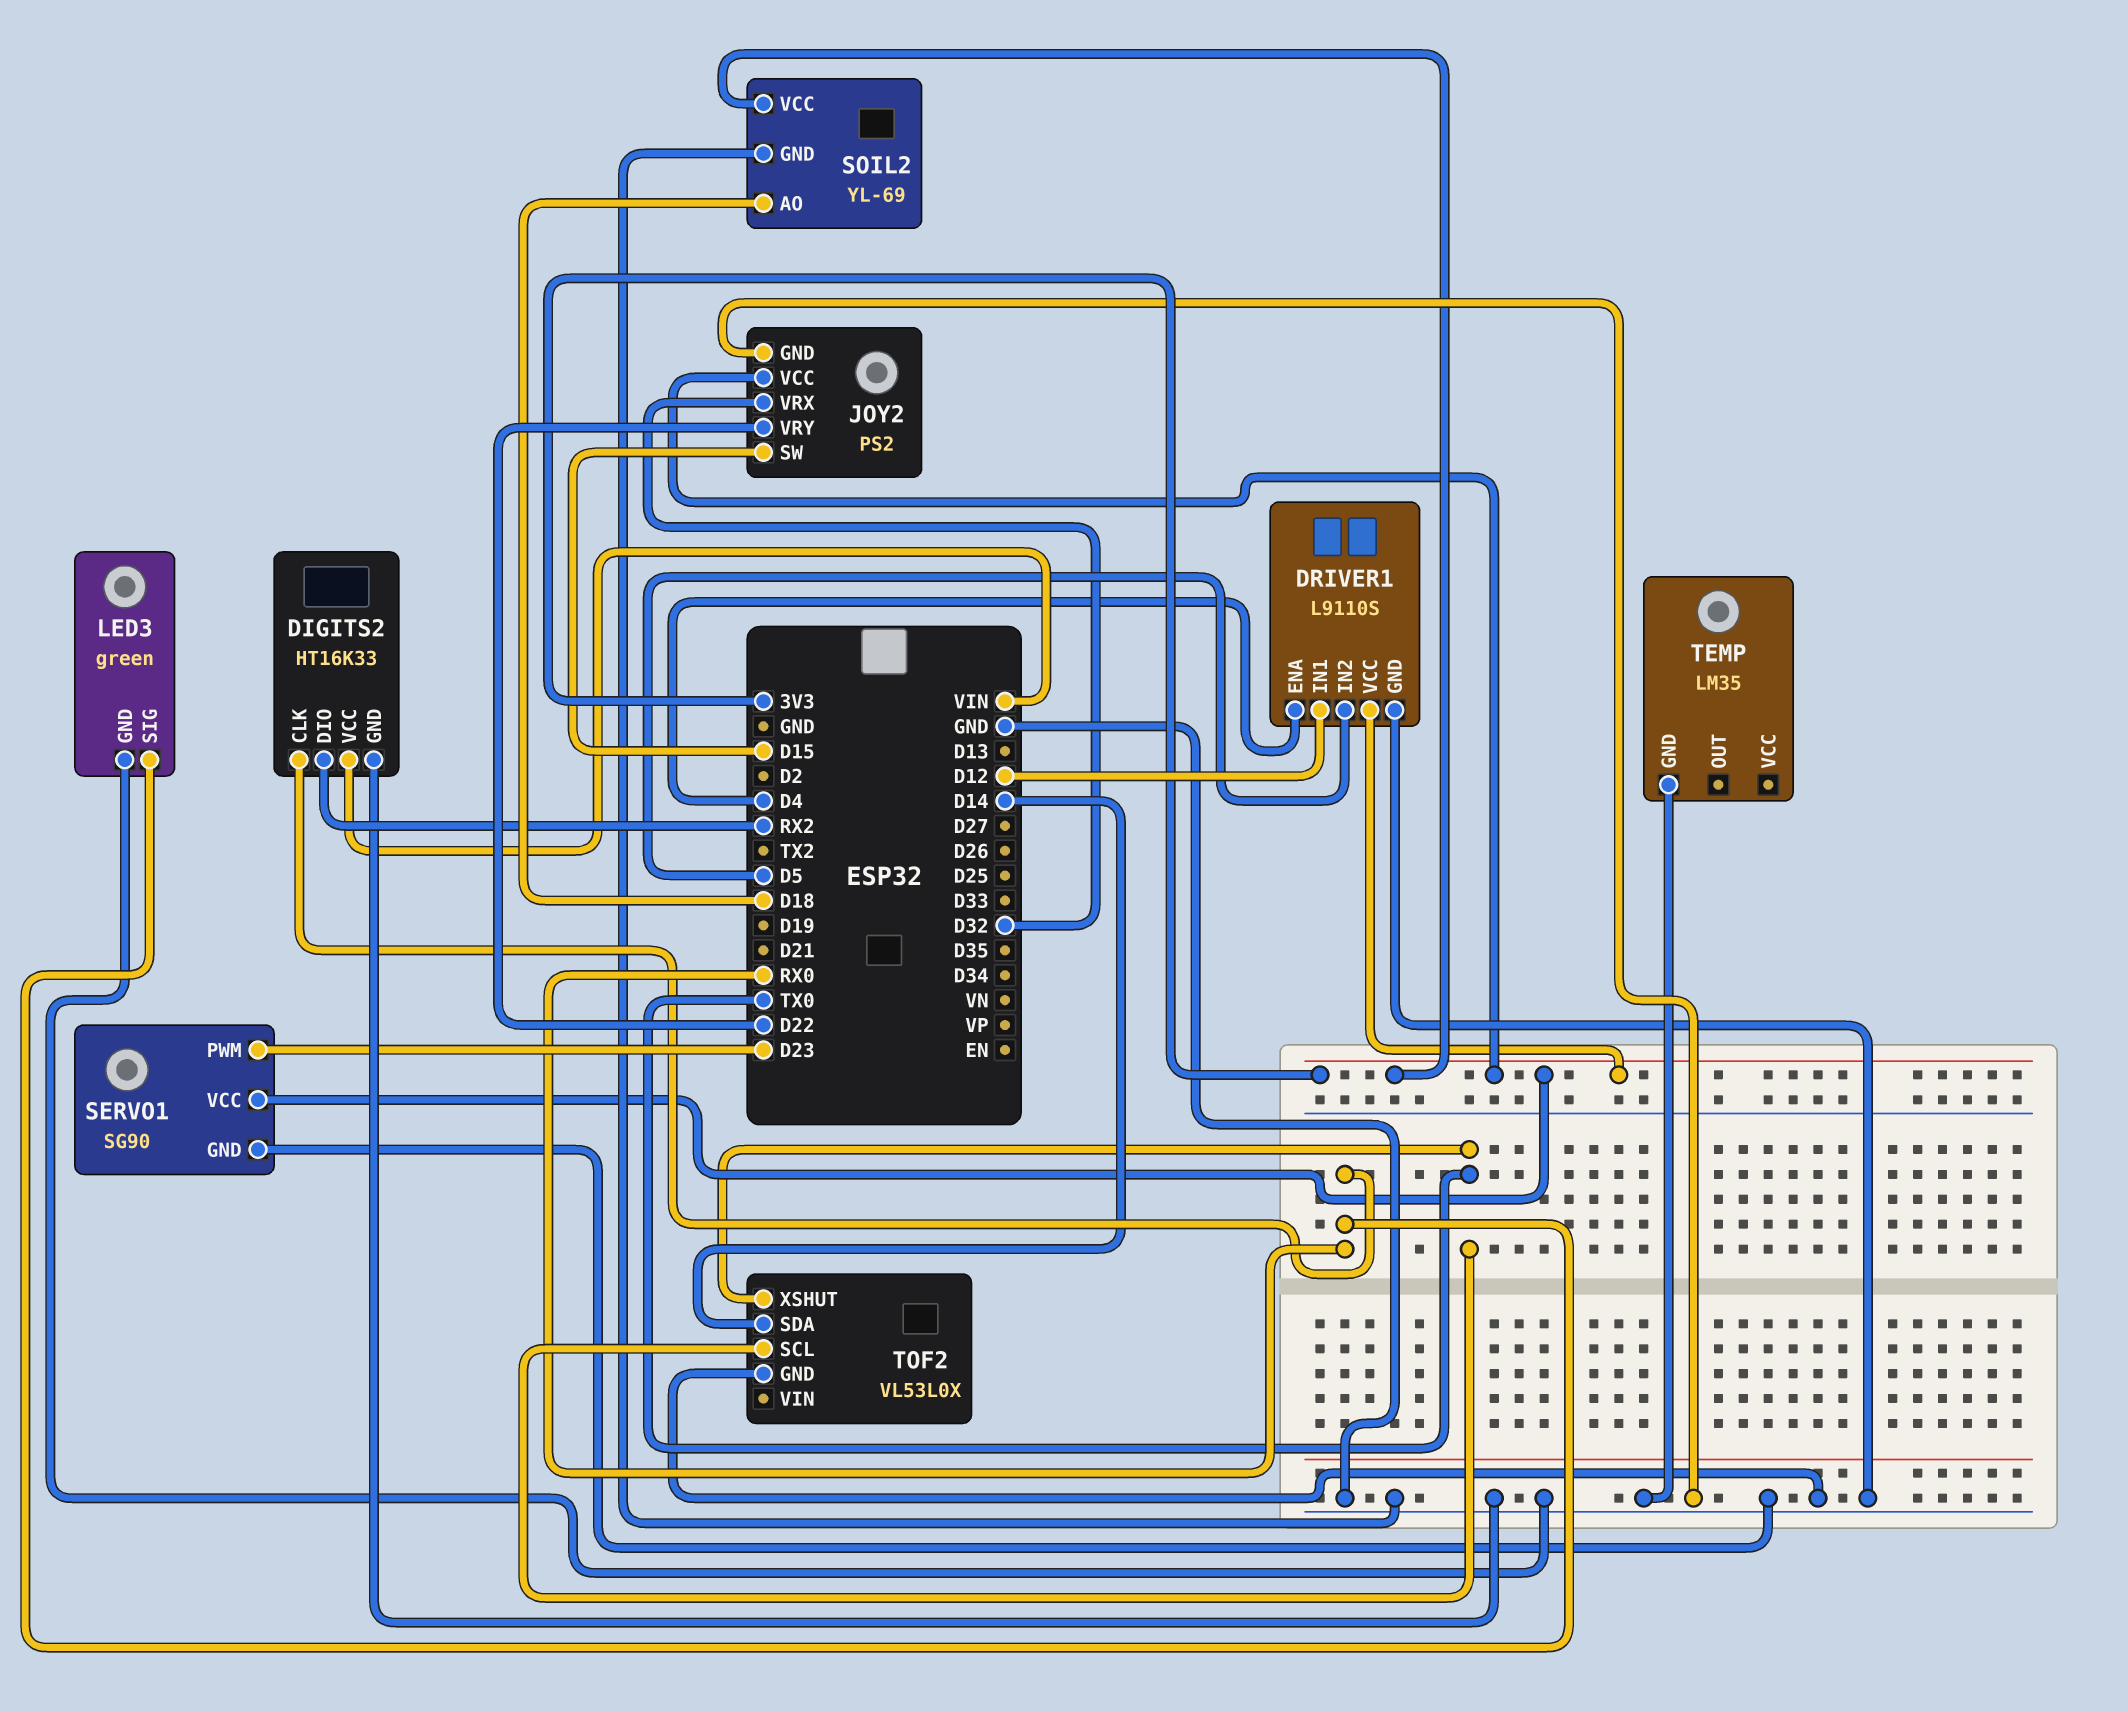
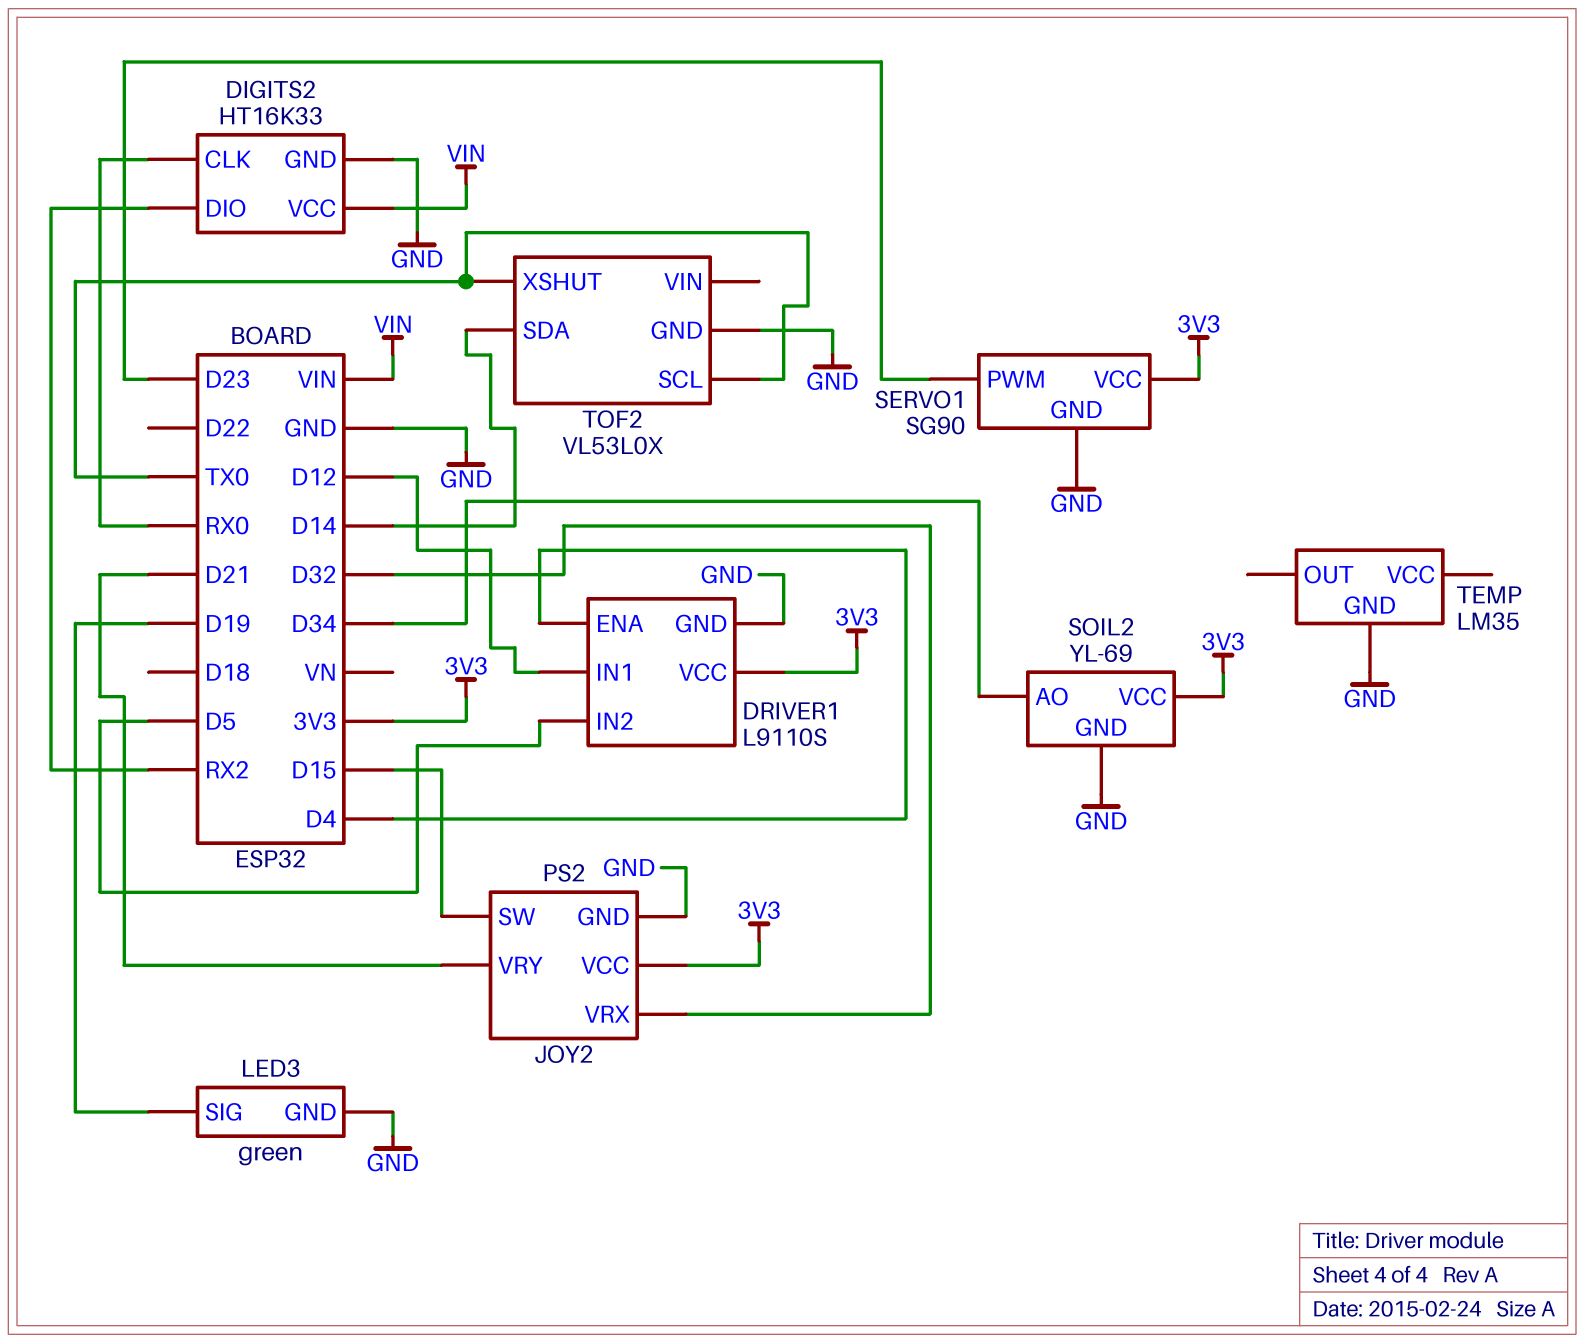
JOY2 pin VRY: D22 -> D21
LED3 pin SIG: RX0 -> D19
SOIL2 pin AO: D18 -> D34

